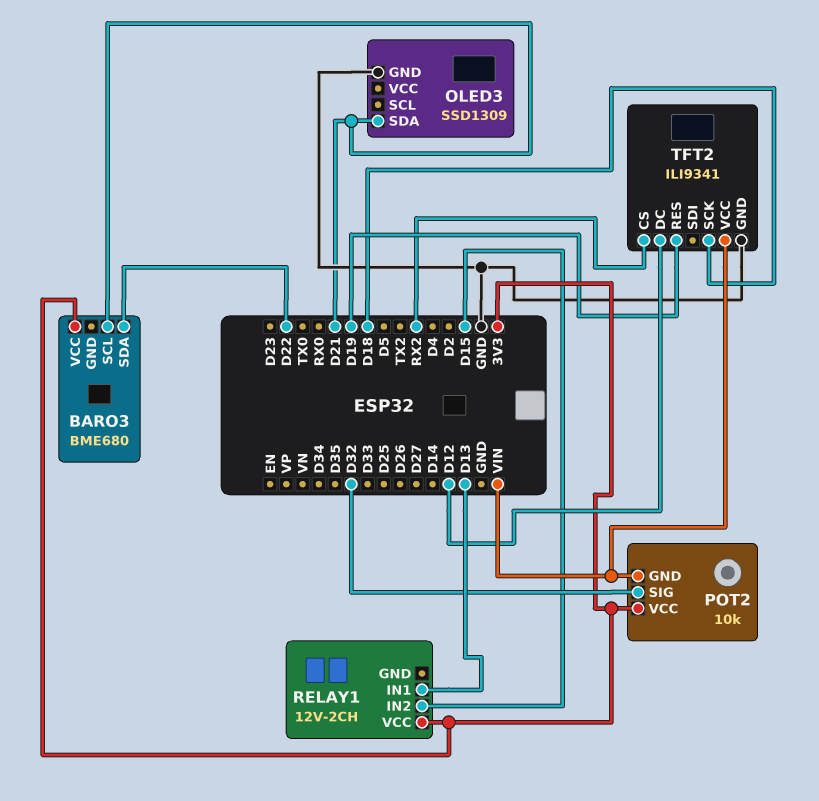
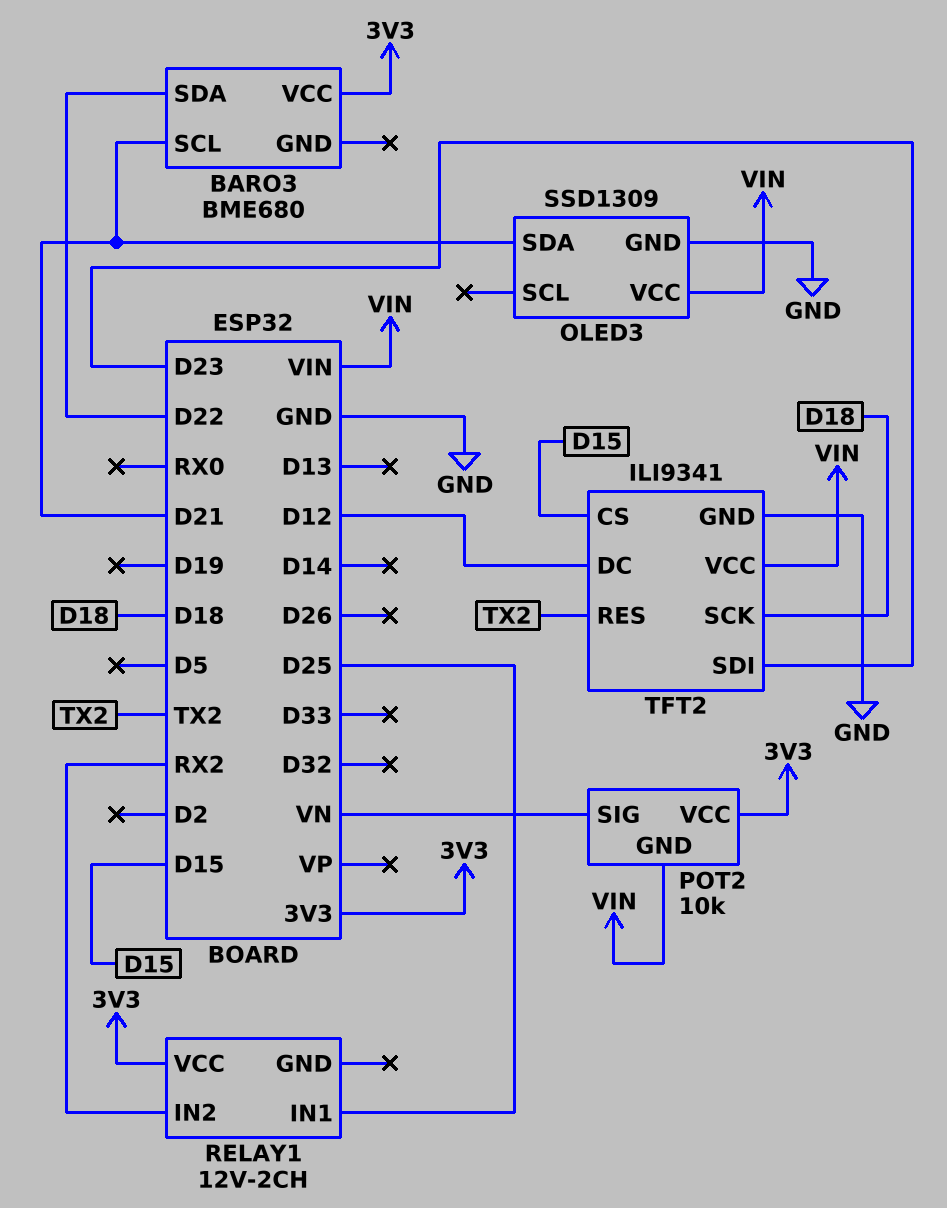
OLED3 pin VCC: none -> VIN
POT2 pin SIG: D32 -> VN
RELAY1 pin IN1: D13 -> D25
RELAY1 pin IN2: D15 -> RX2
TFT2 pin CS: RX2 -> D15
TFT2 pin RES: D19 -> TX2
TFT2 pin SDI: none -> D23

